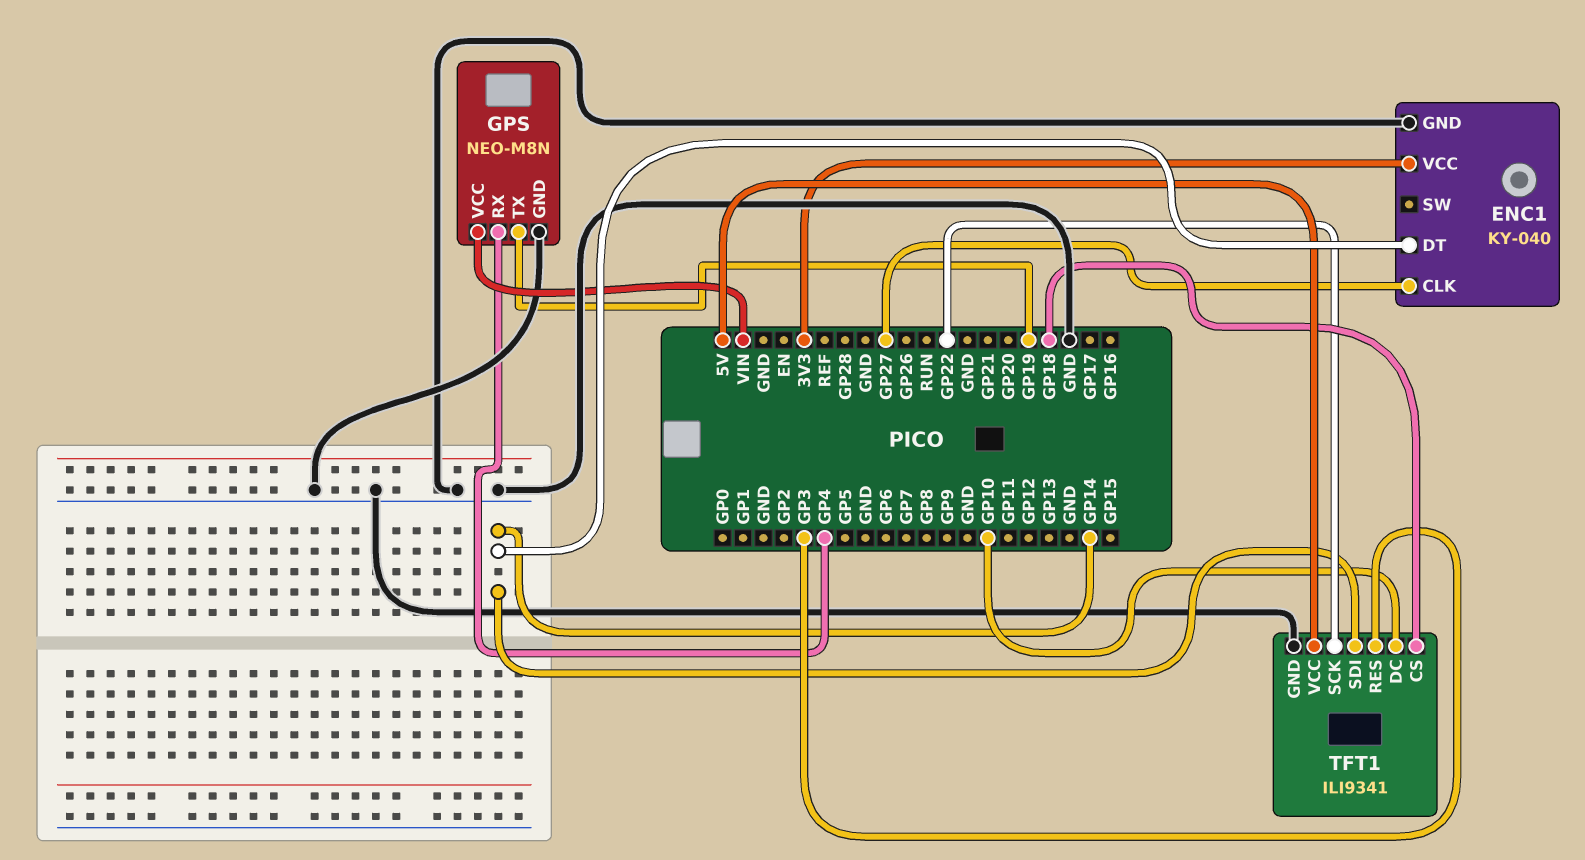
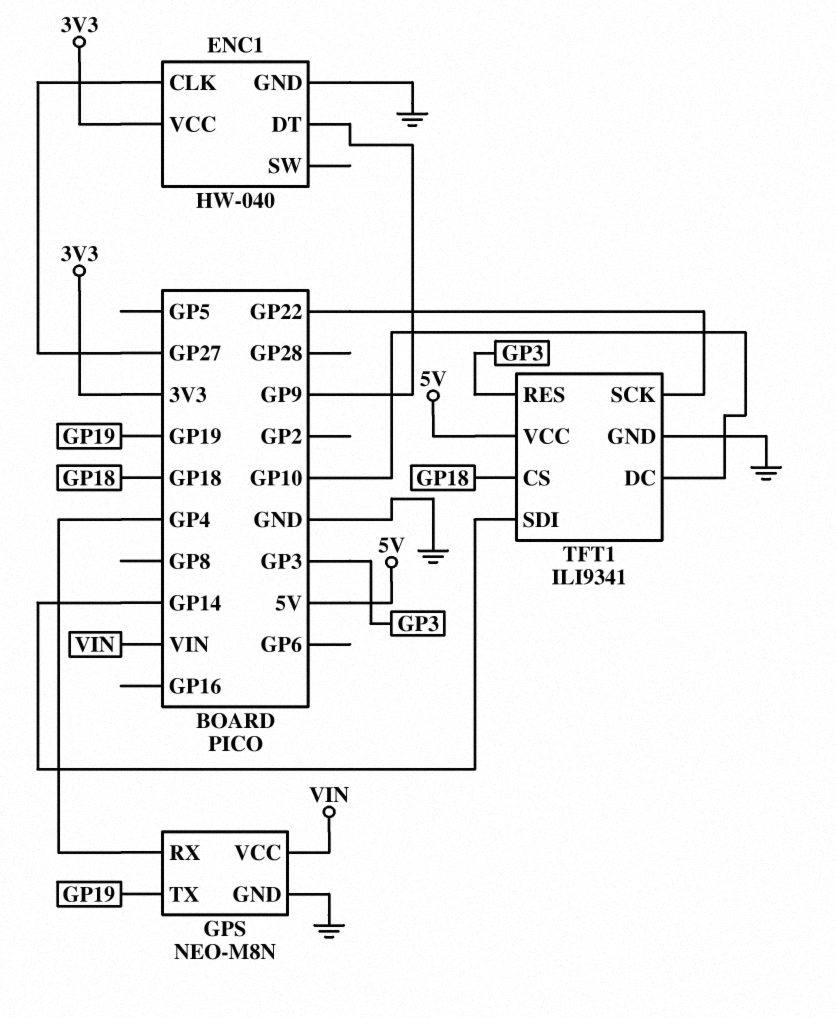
ENC1: KY-040 -> HW-040
ENC1 pin DT: GP14 -> GP9

